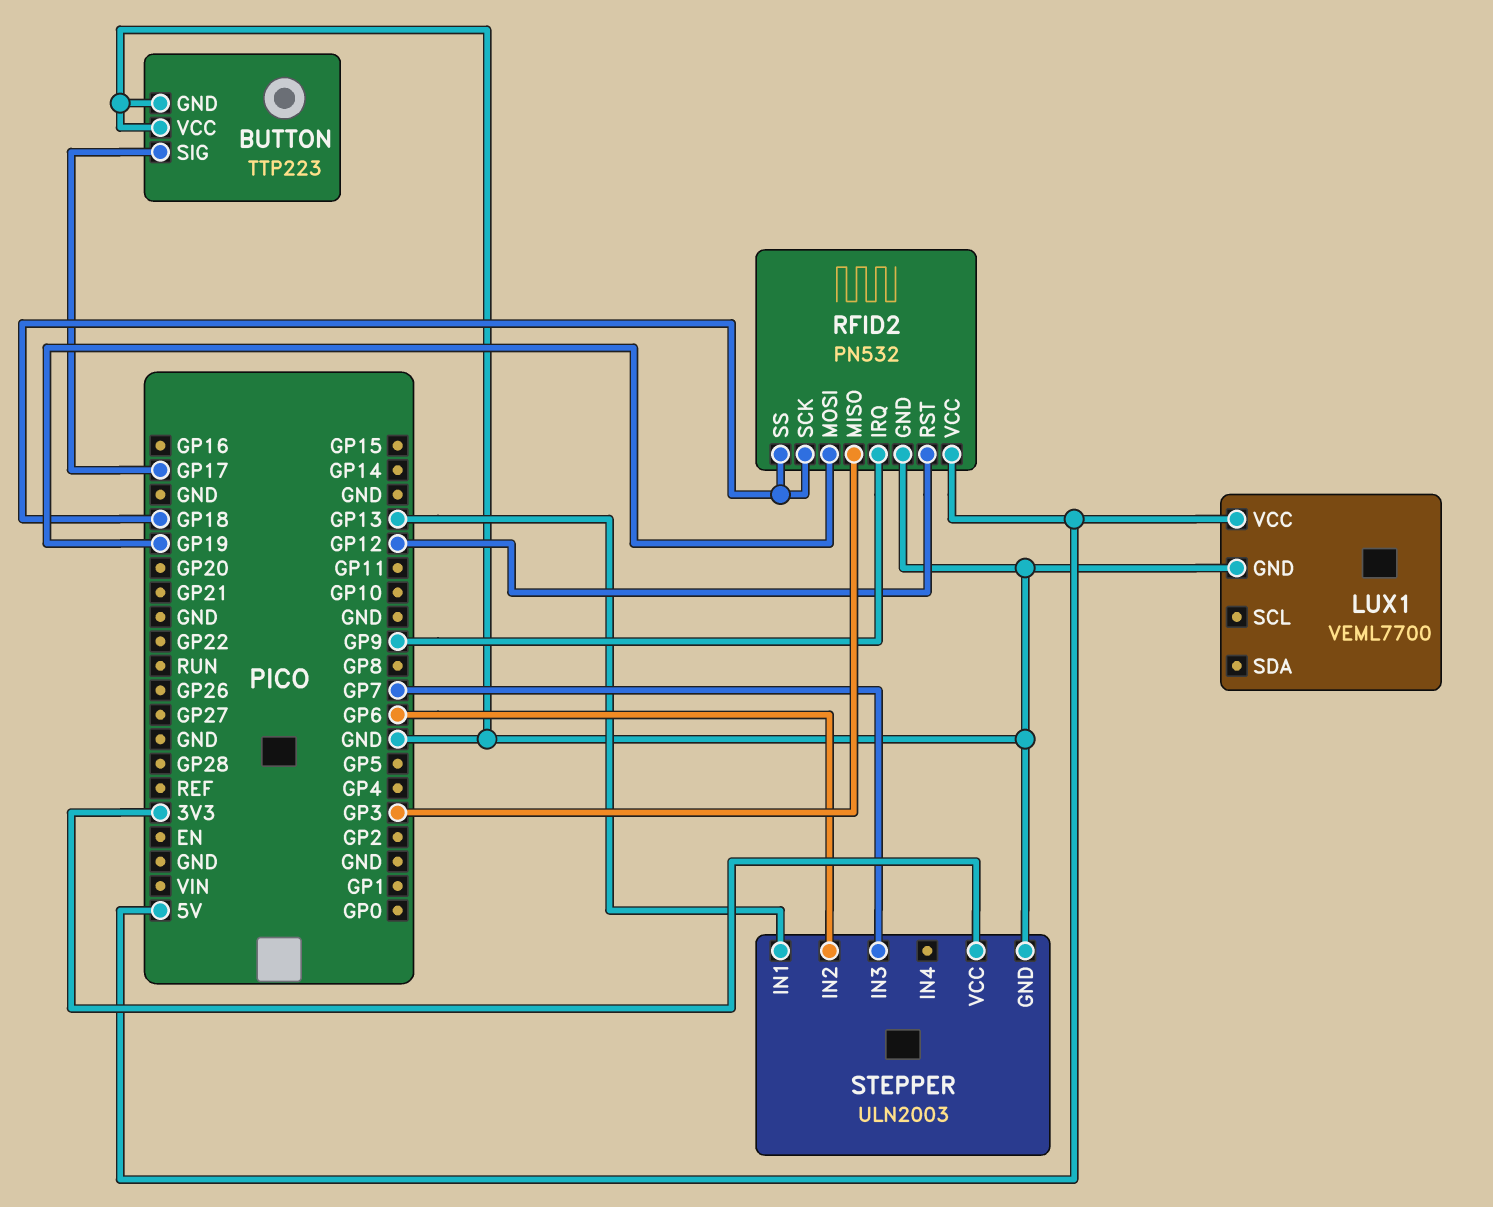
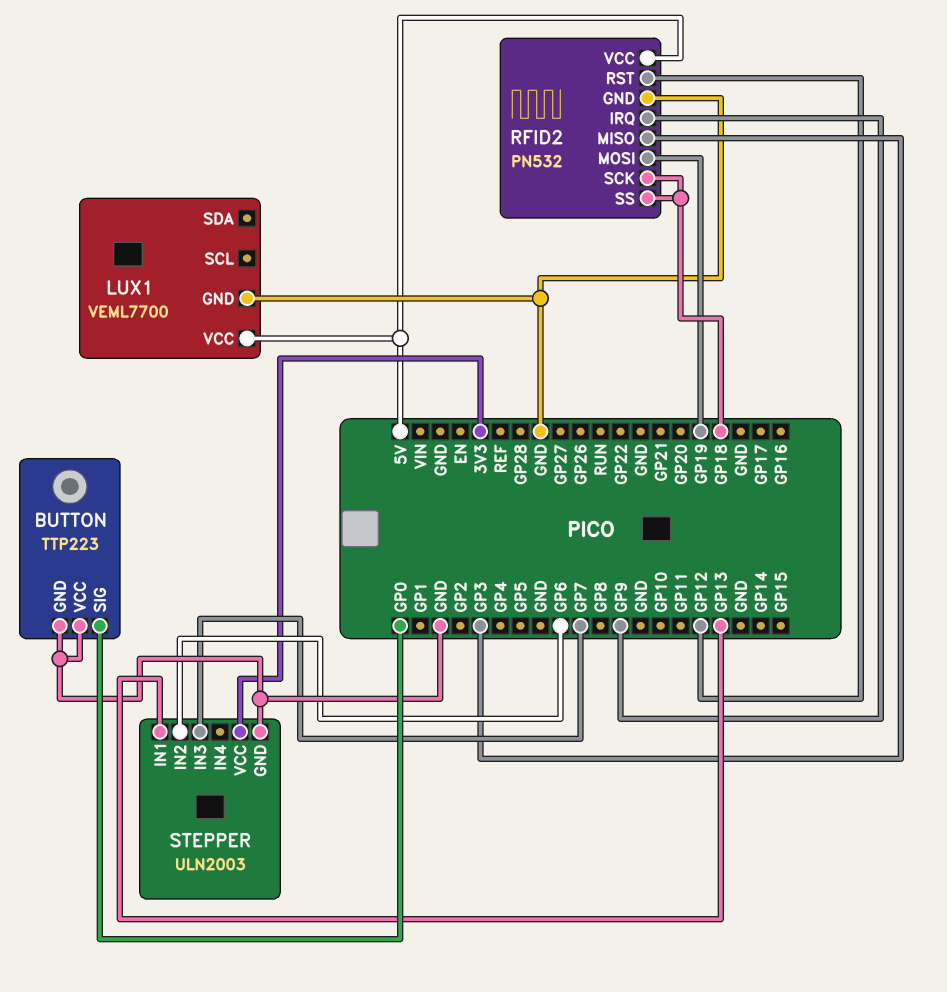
BUTTON pin SIG: GP17 -> GP0

